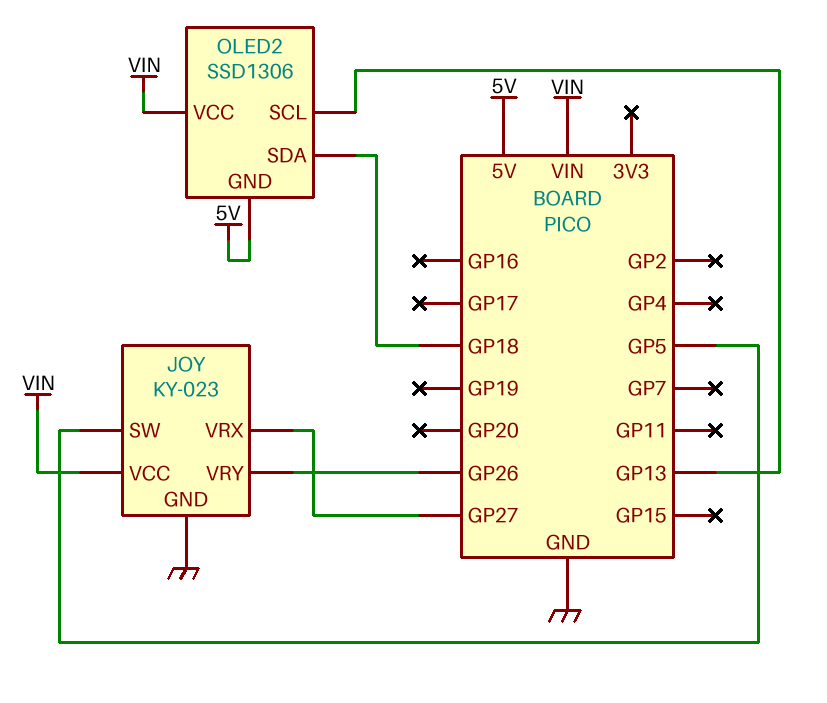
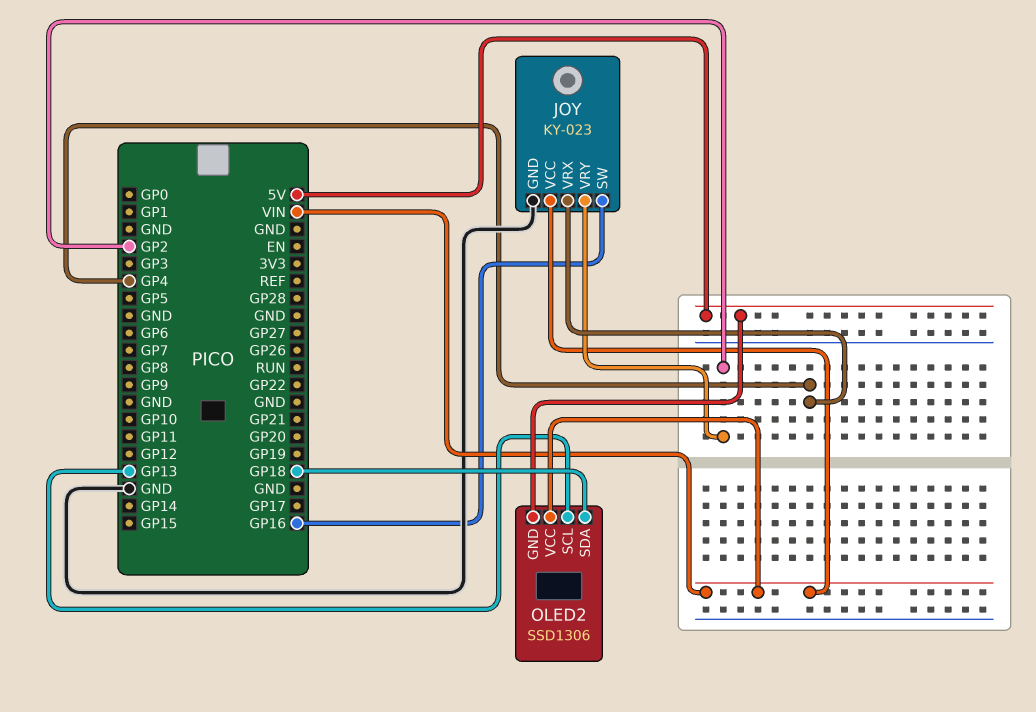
JOY pin SW: GP5 -> GP16
JOY pin VRX: GP27 -> GP4
JOY pin VRY: GP26 -> GP2

